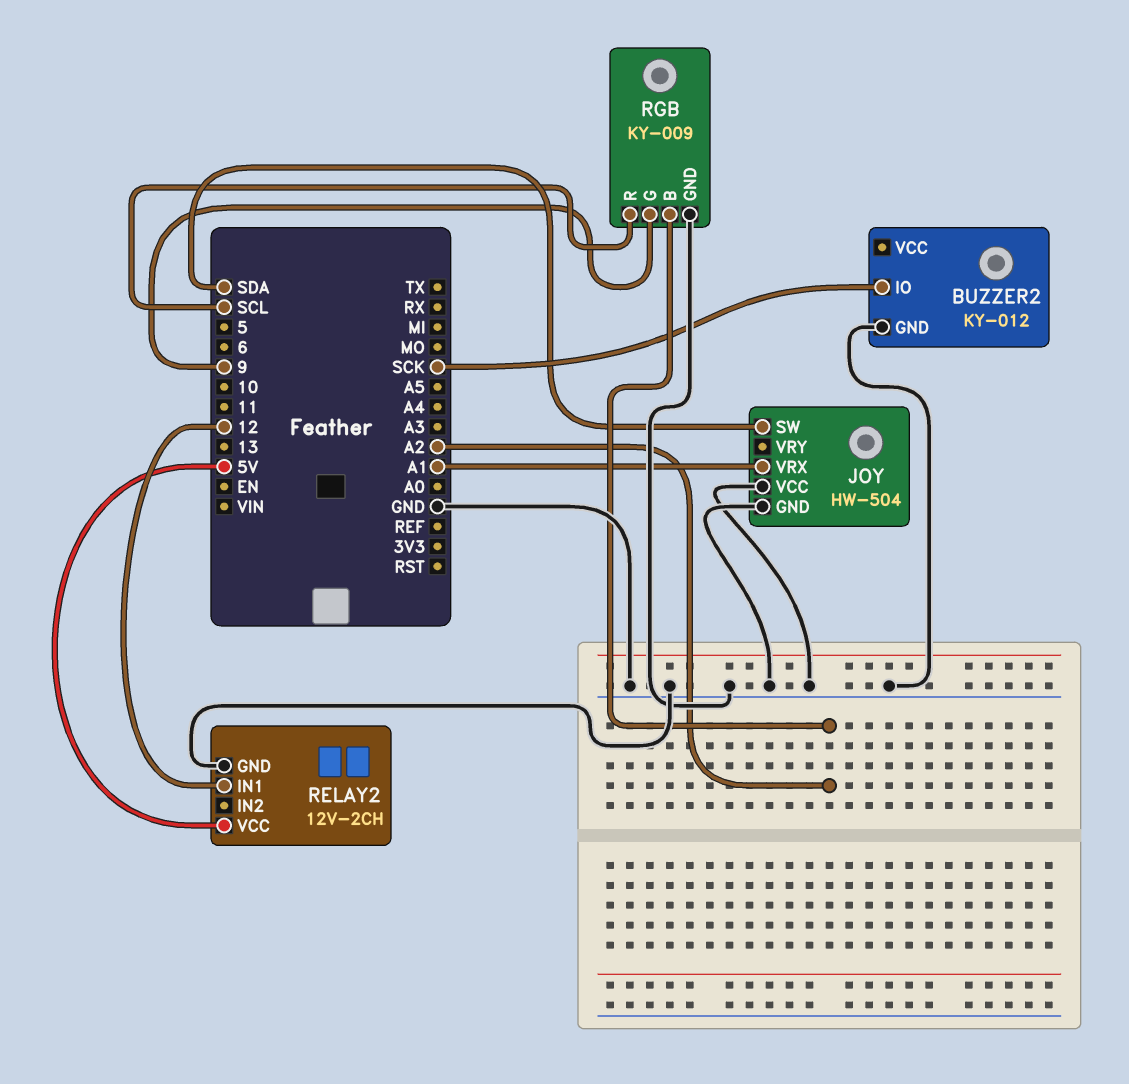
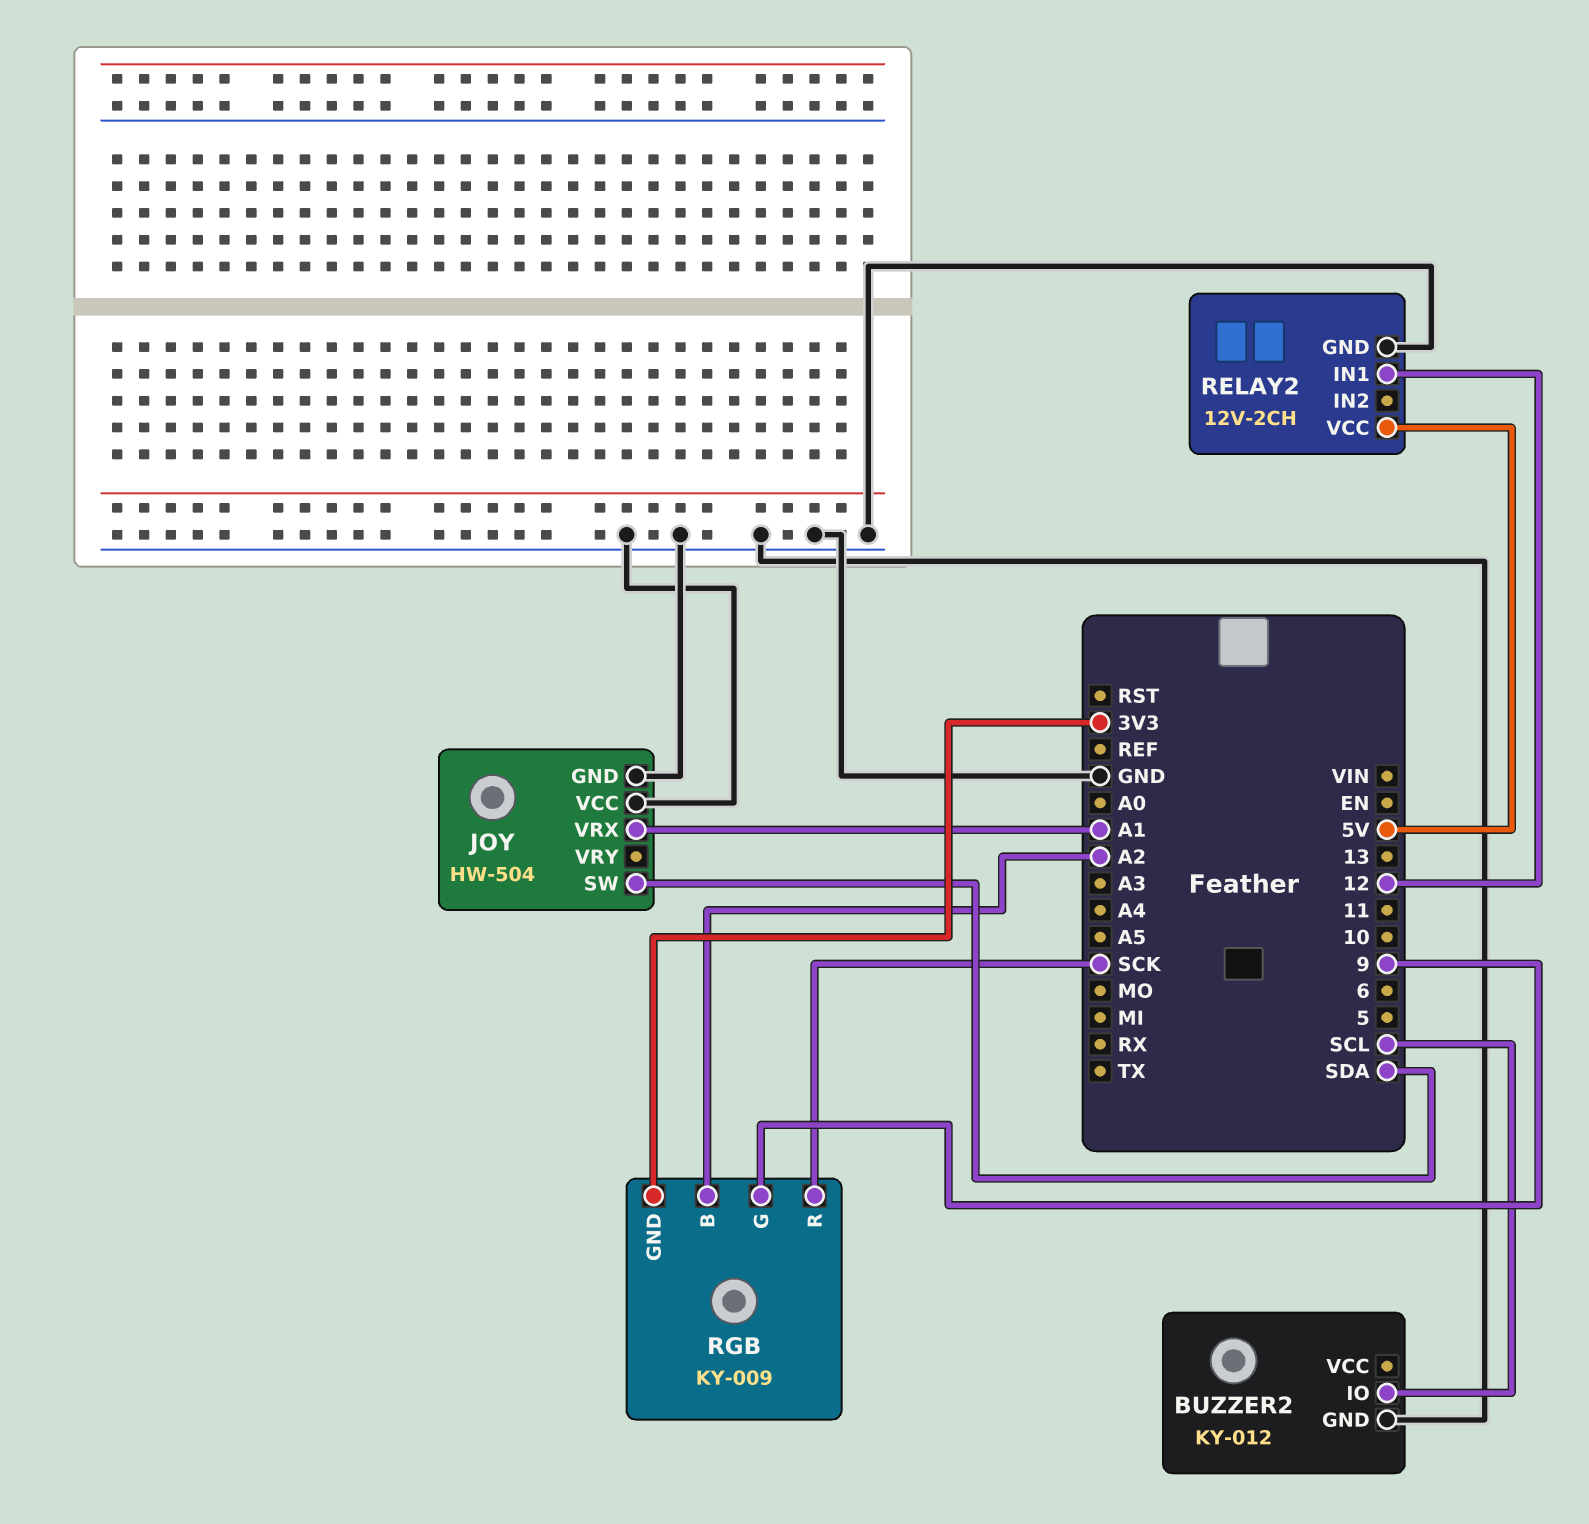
BUZZER2 pin IO: SCK -> SCL
RGB pin GND: GND -> 3V3
RGB pin R: SCL -> SCK

